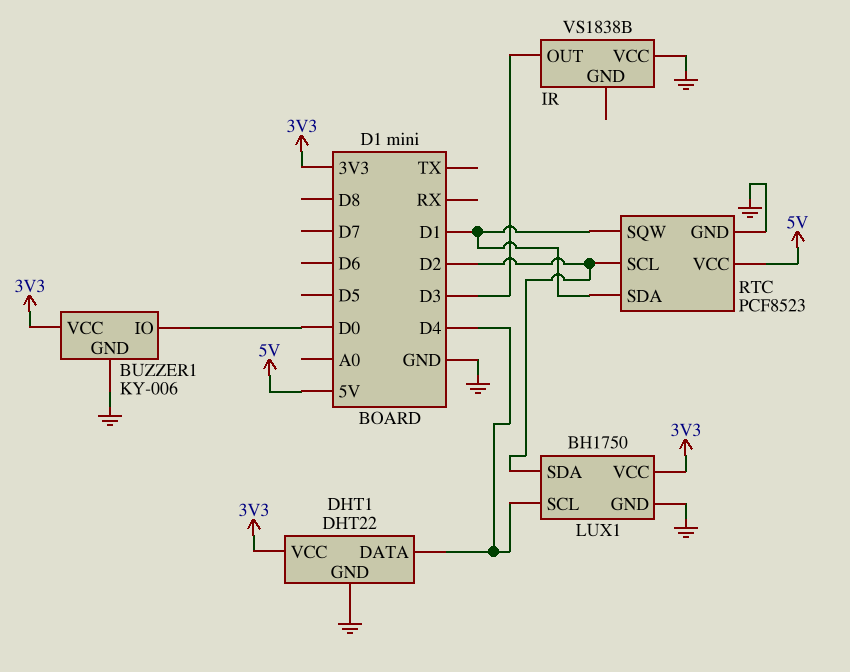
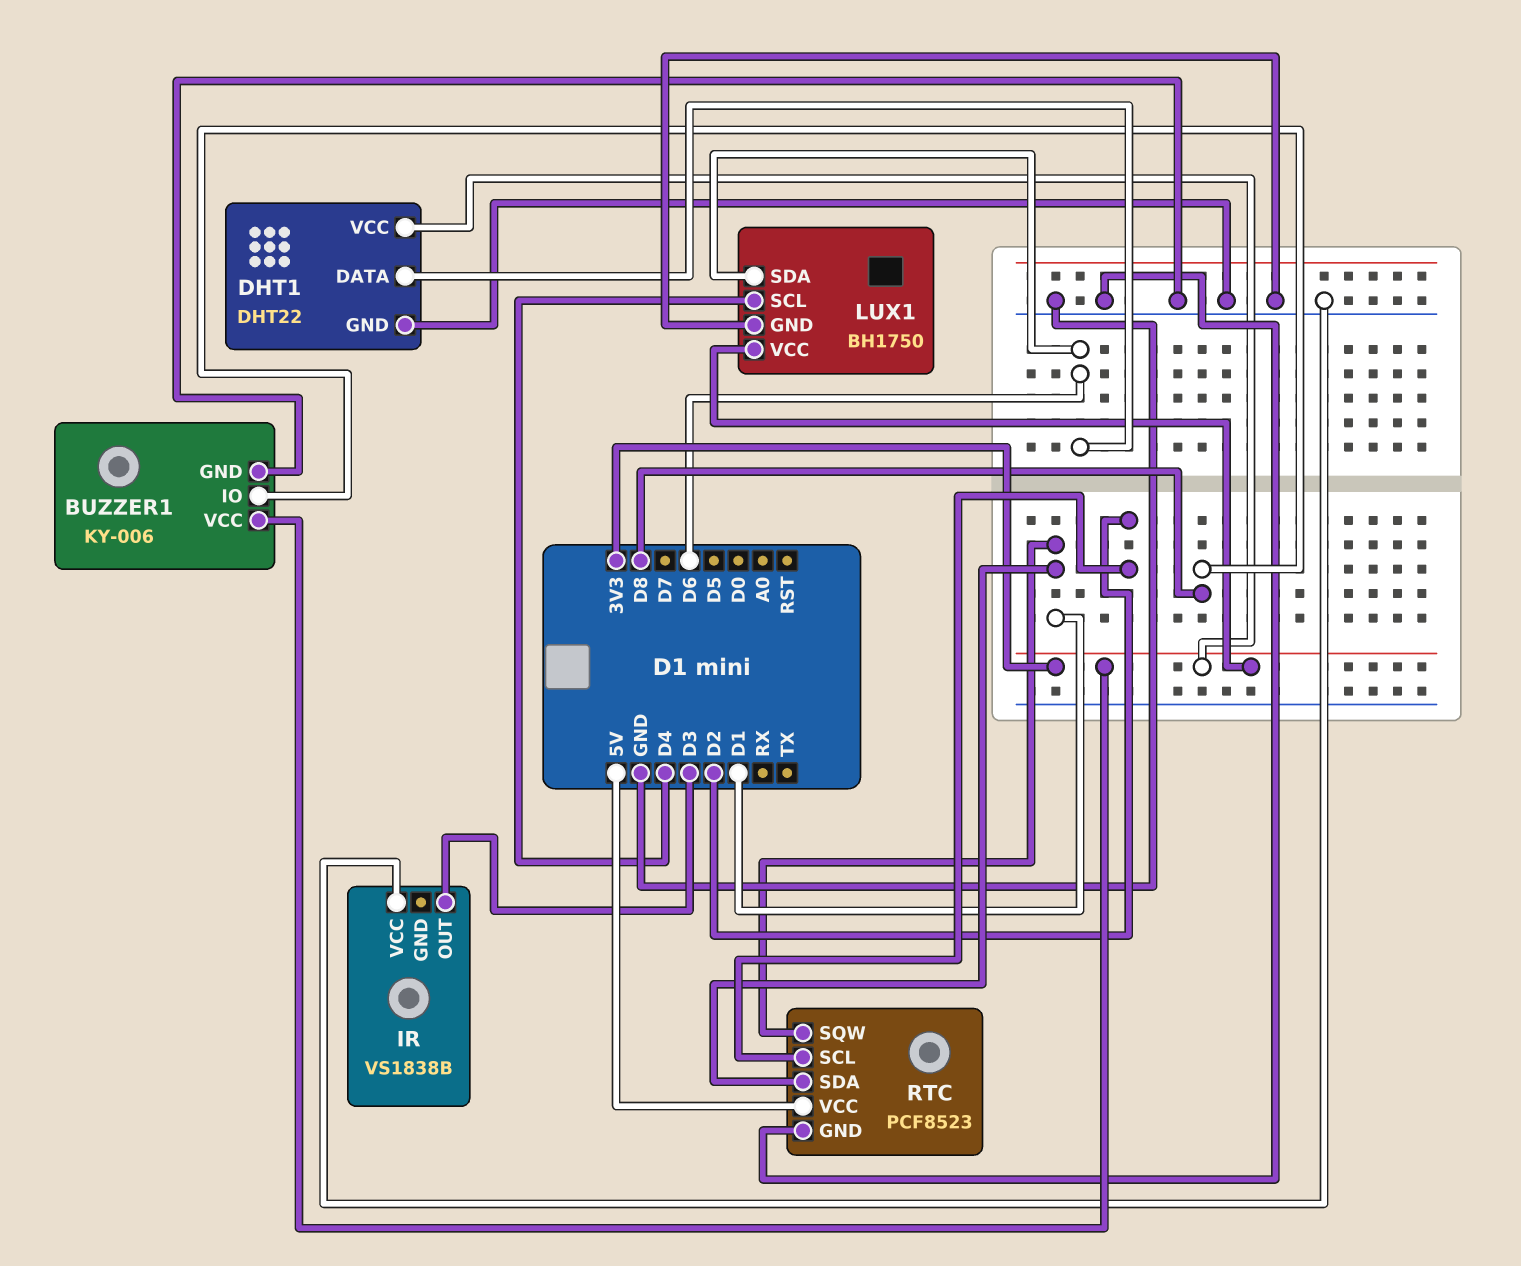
BUZZER1 pin IO: D0 -> D8
DHT1 pin DATA: D4 -> D6
LUX1 pin SDA: D2 -> D6

